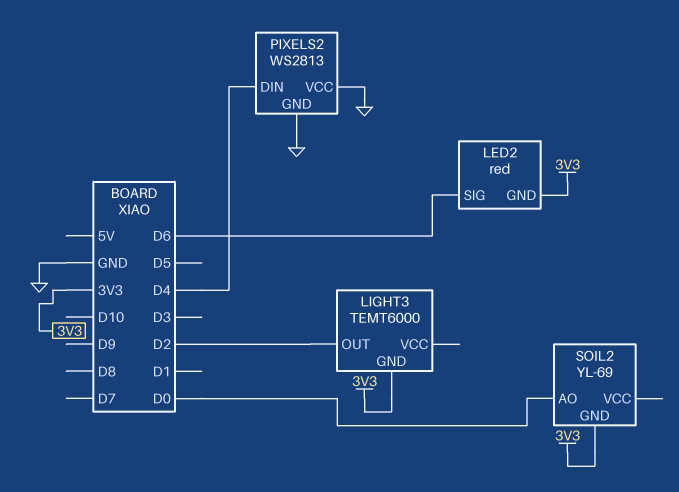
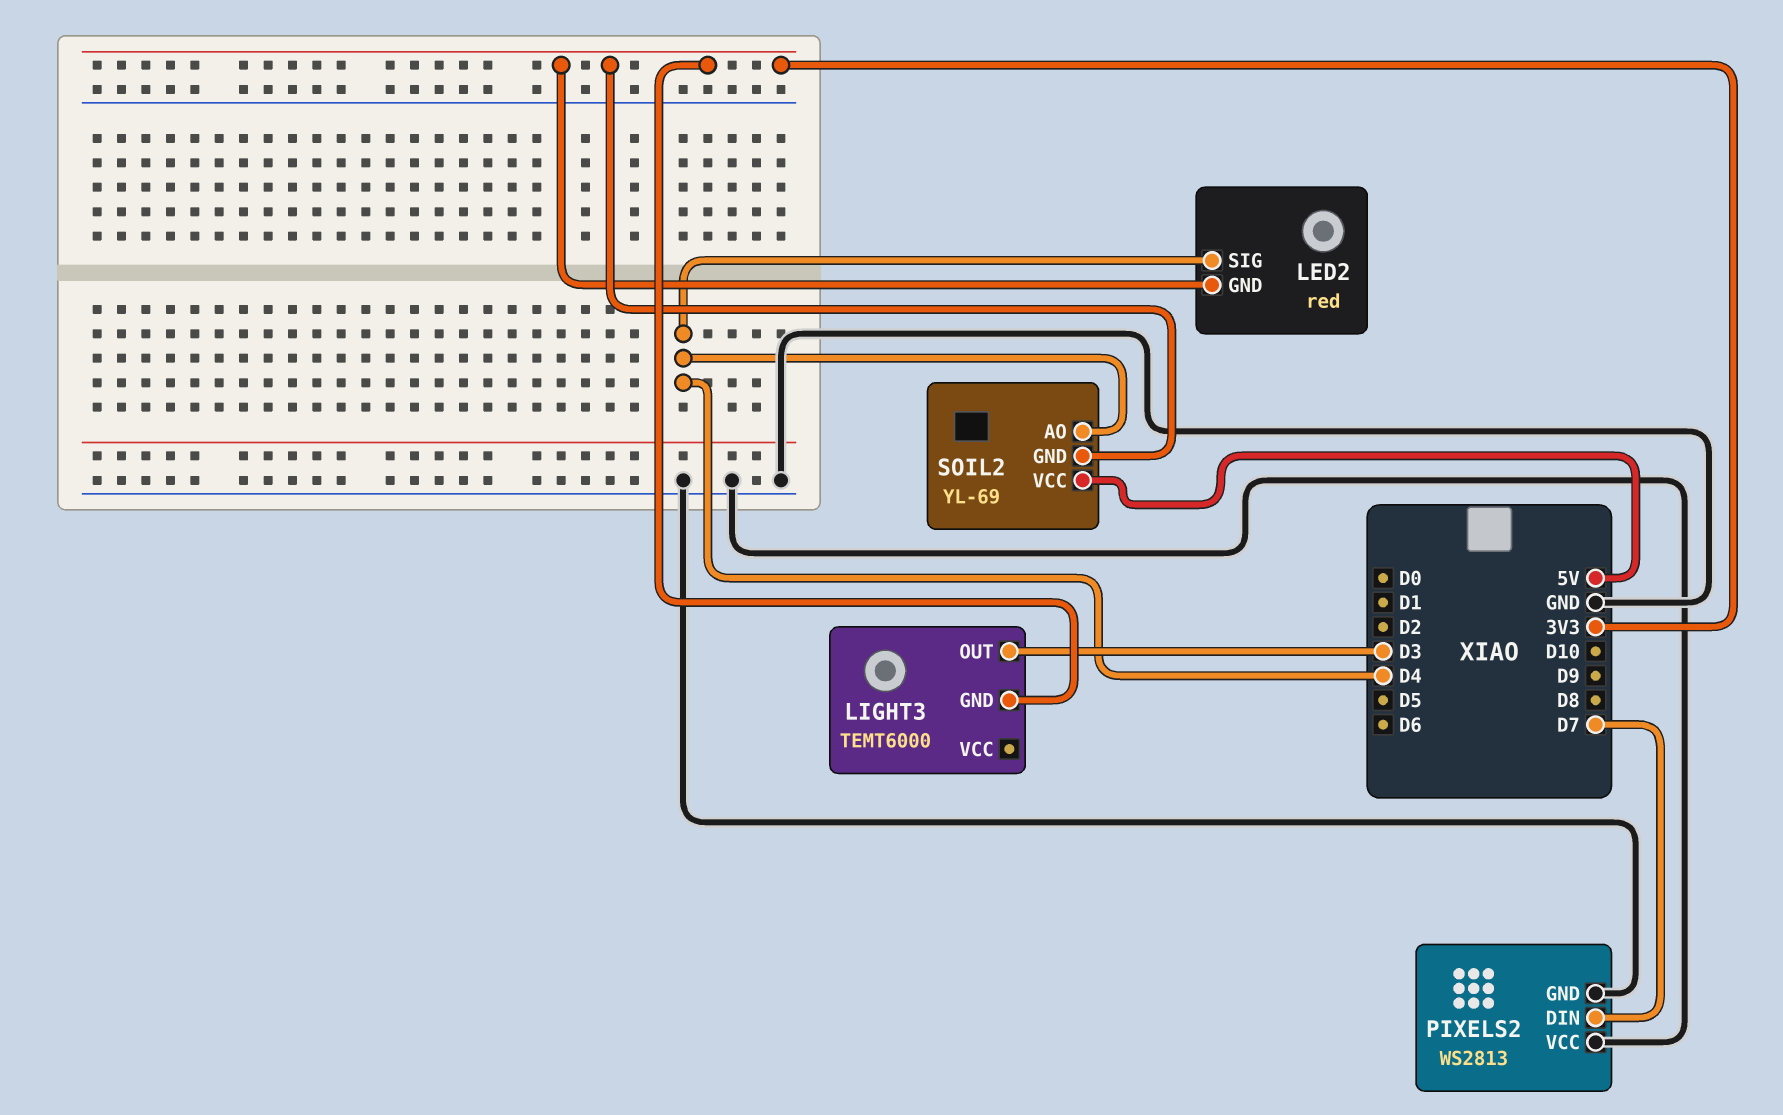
LED2 pin SIG: D6 -> D4
LIGHT3 pin OUT: D2 -> D3
PIXELS2 pin DIN: D4 -> D7
SOIL2 pin AO: D0 -> D4
SOIL2 pin VCC: none -> 5V

